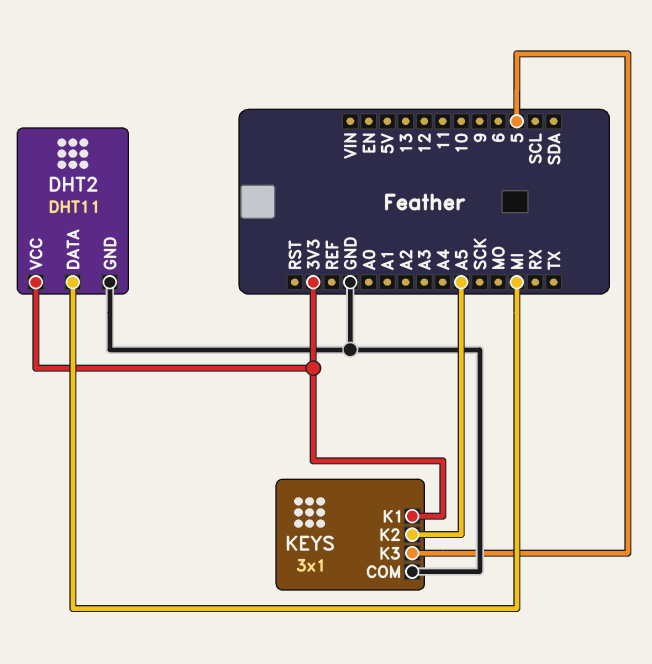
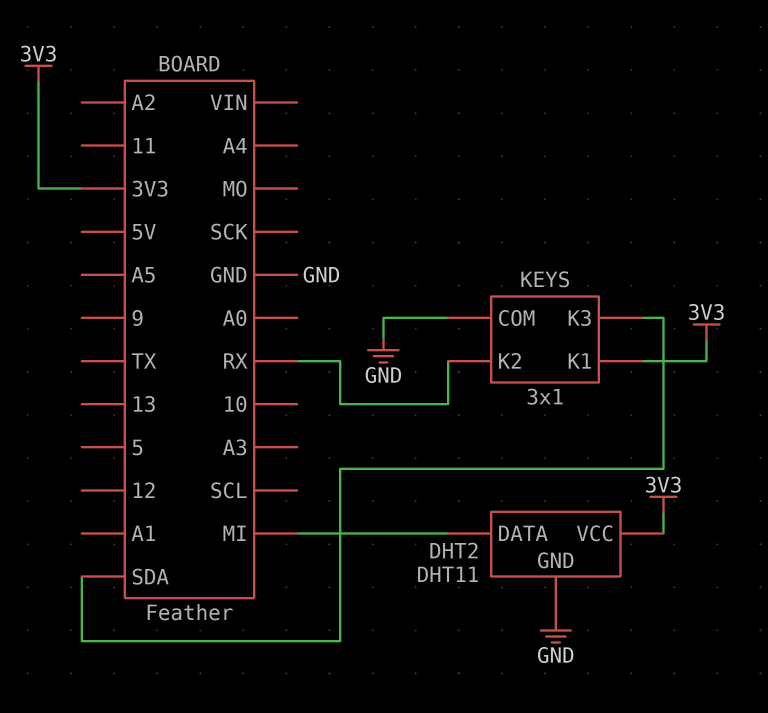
KEYS pin K2: A5 -> RX
KEYS pin K3: 5 -> SDA

